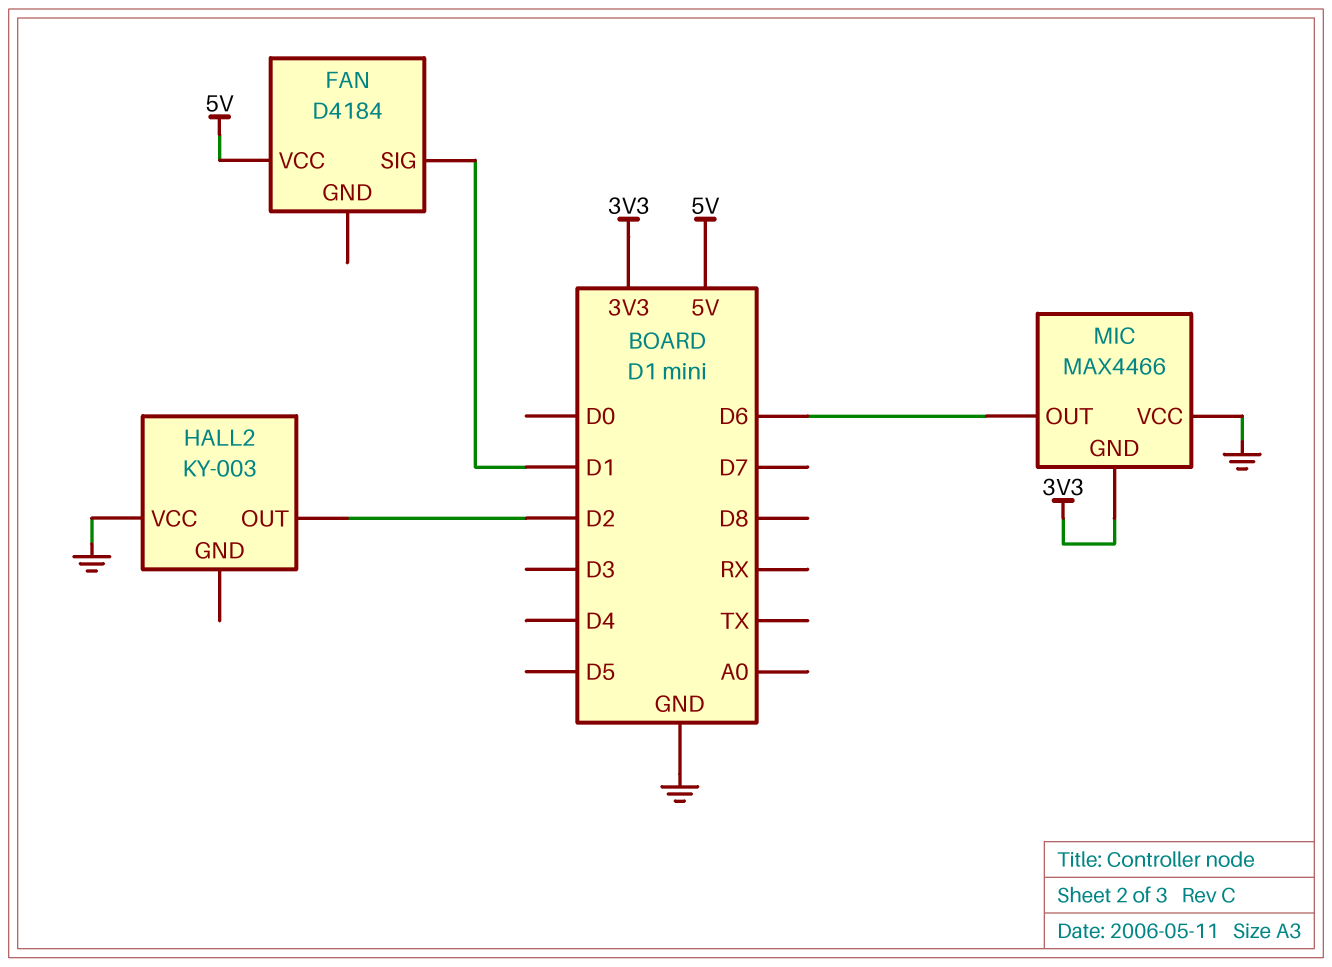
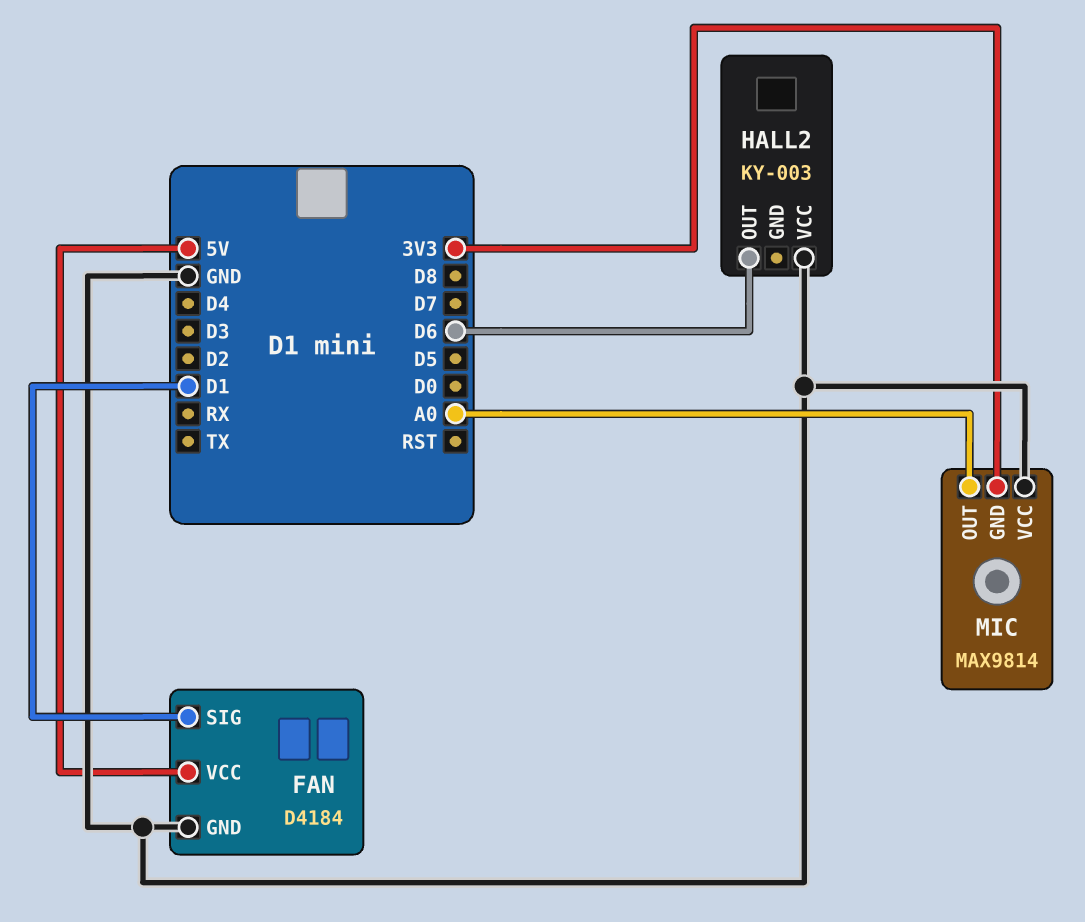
FAN pin GND: none -> GND
HALL2 pin OUT: D2 -> D6
MIC: MAX4466 -> MAX9814
MIC pin OUT: D6 -> A0

